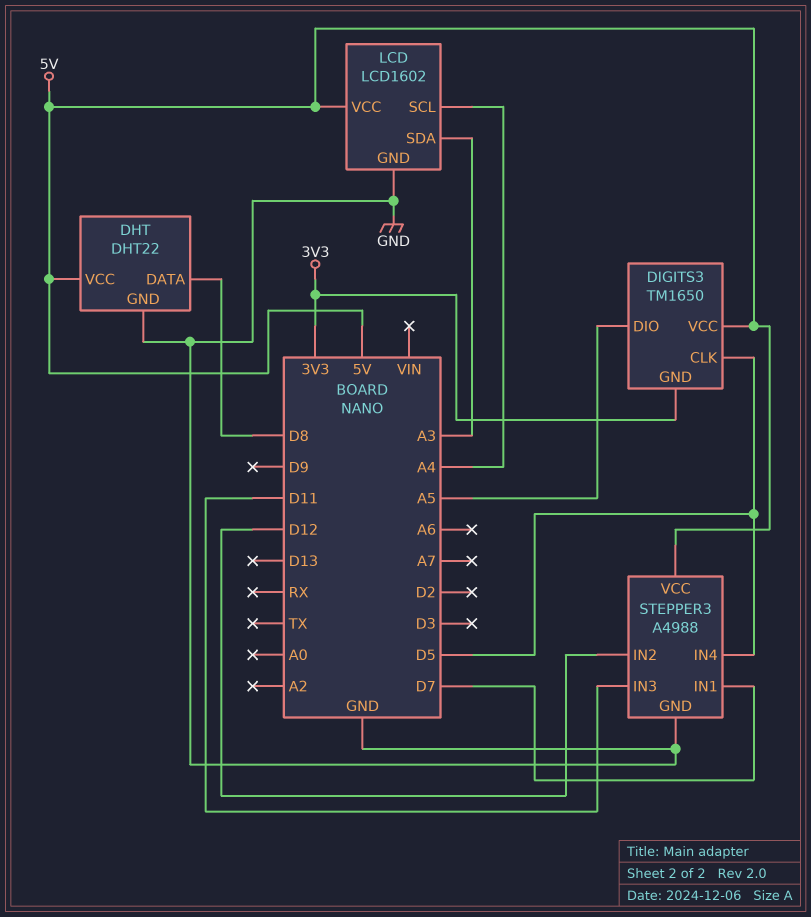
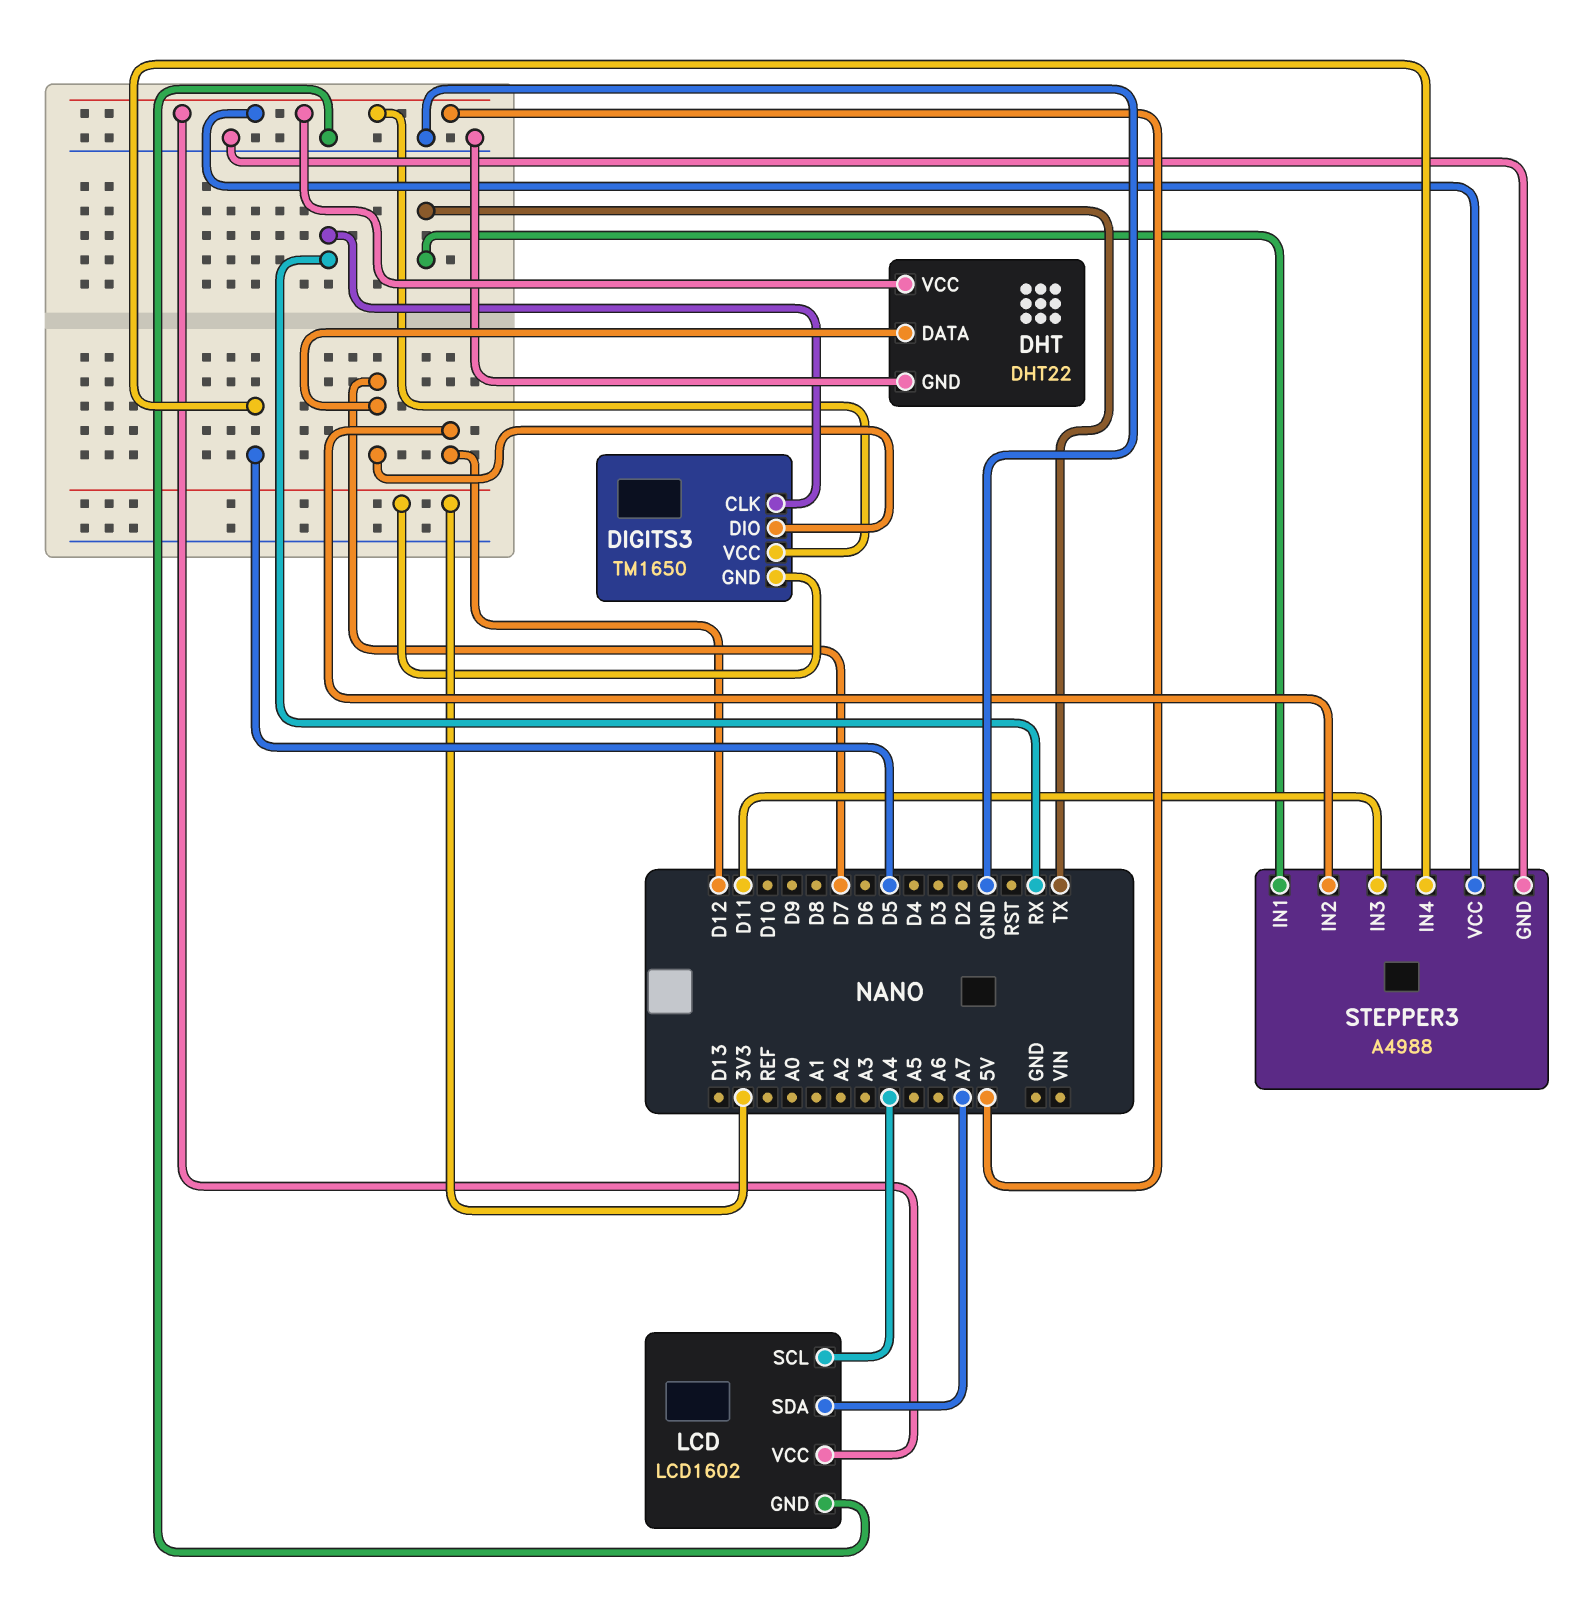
DHT pin DATA: D8 -> D7
DIGITS3 pin CLK: D5 -> RX
DIGITS3 pin DIO: A5 -> D7
LCD pin SDA: A3 -> A7
STEPPER3 pin IN1: D7 -> TX

